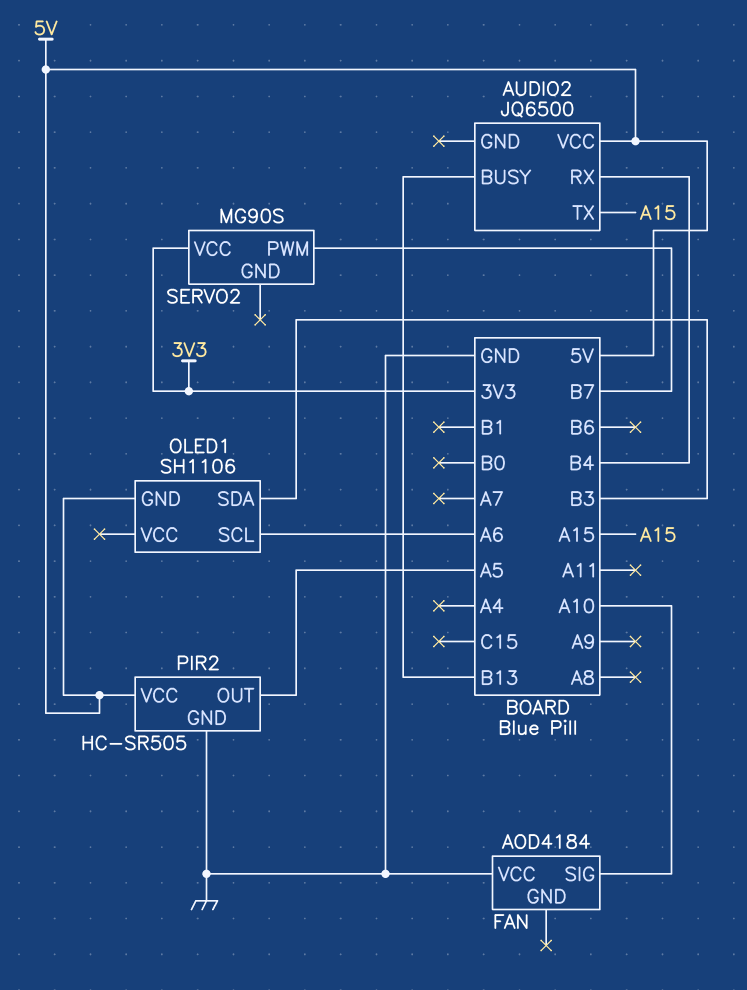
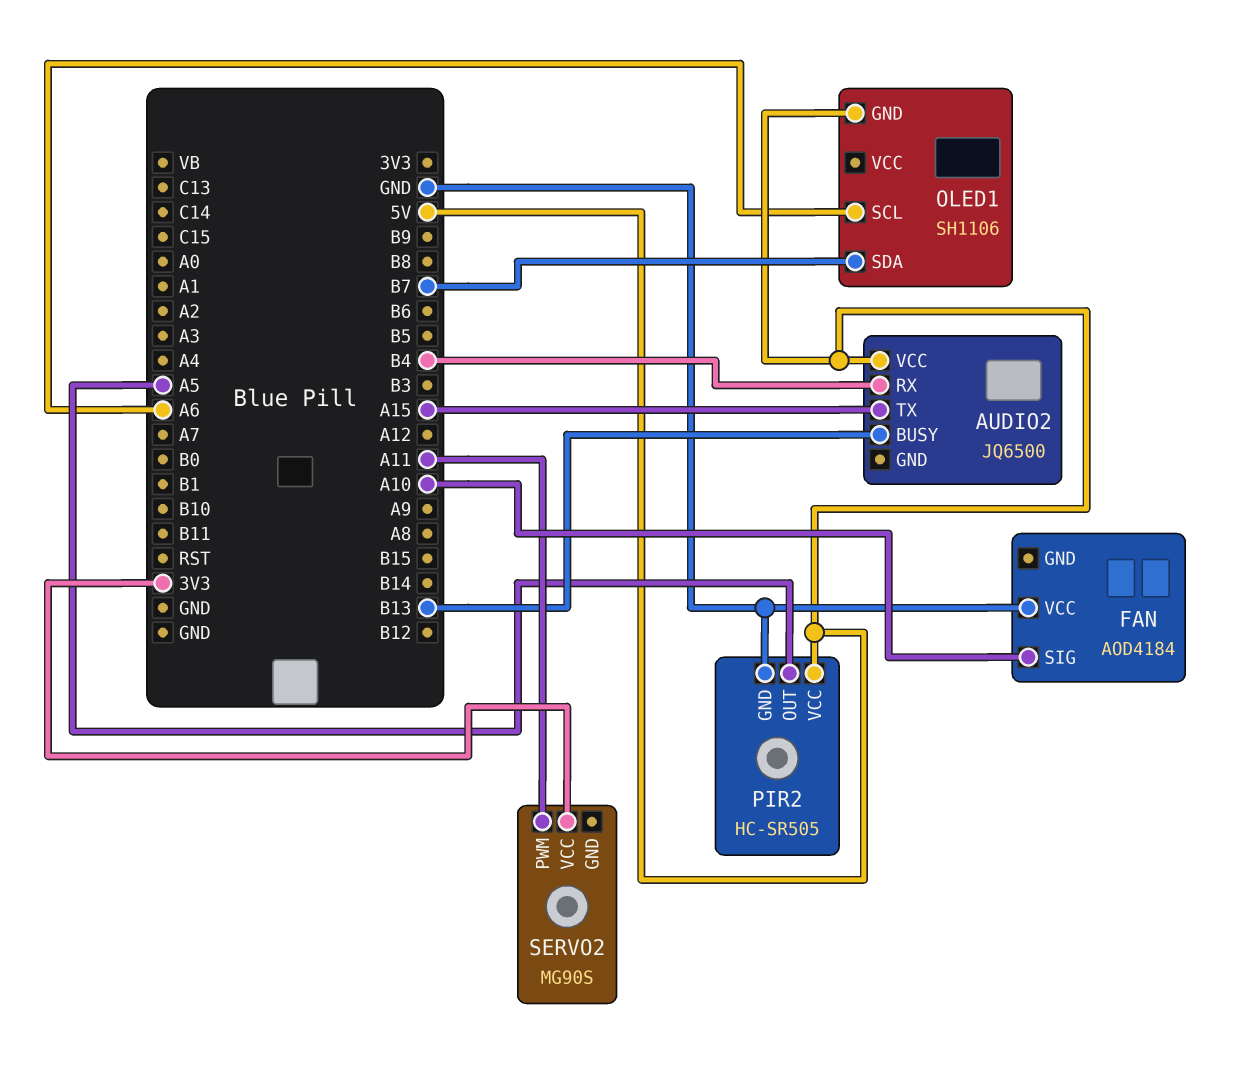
OLED1 pin SDA: B3 -> B7
SERVO2 pin PWM: B7 -> A11

